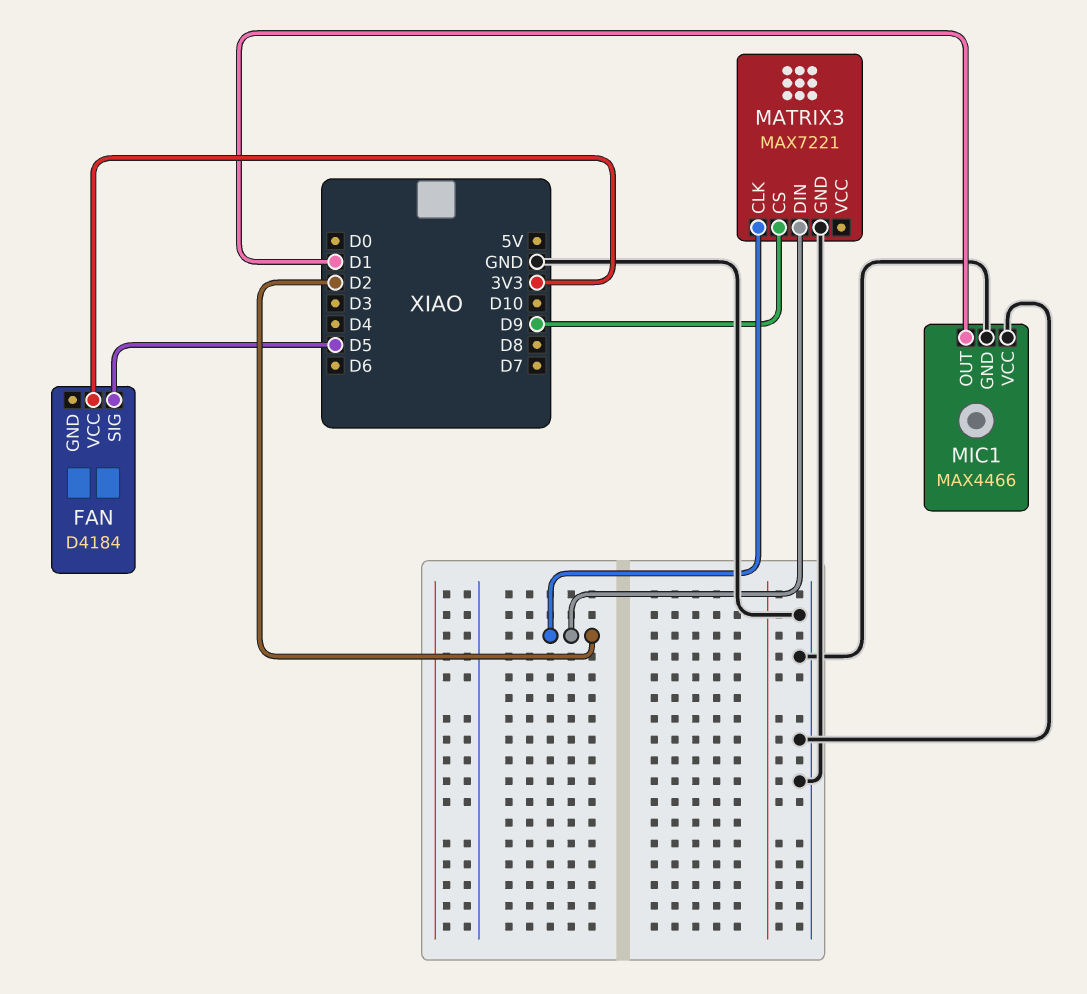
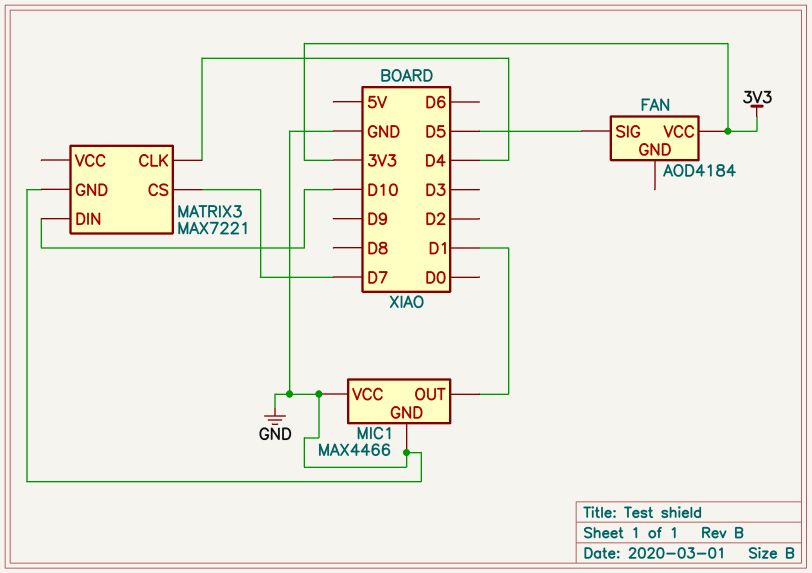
FAN: D4184 -> AOD4184
MATRIX3 pin CLK: D2 -> D4
MATRIX3 pin CS: D9 -> D7
MATRIX3 pin DIN: D2 -> D10

